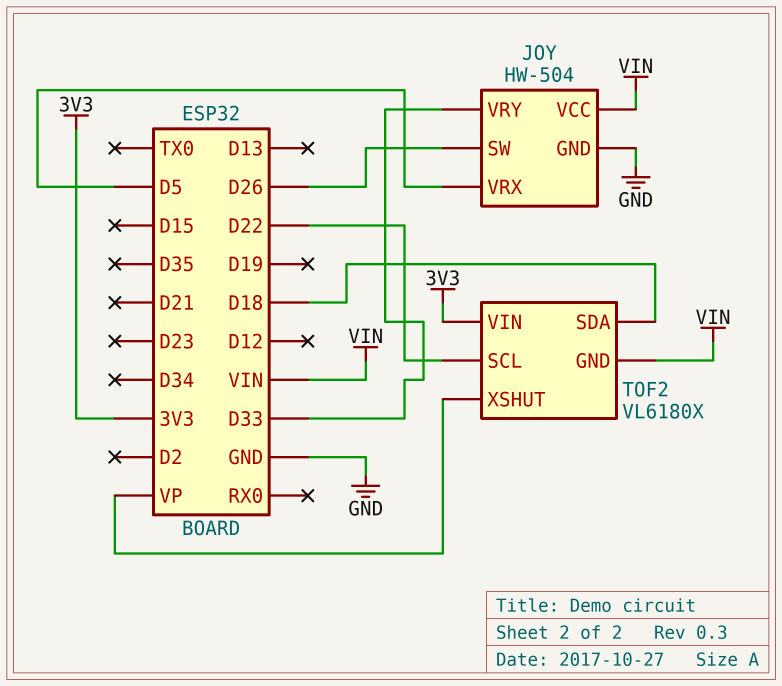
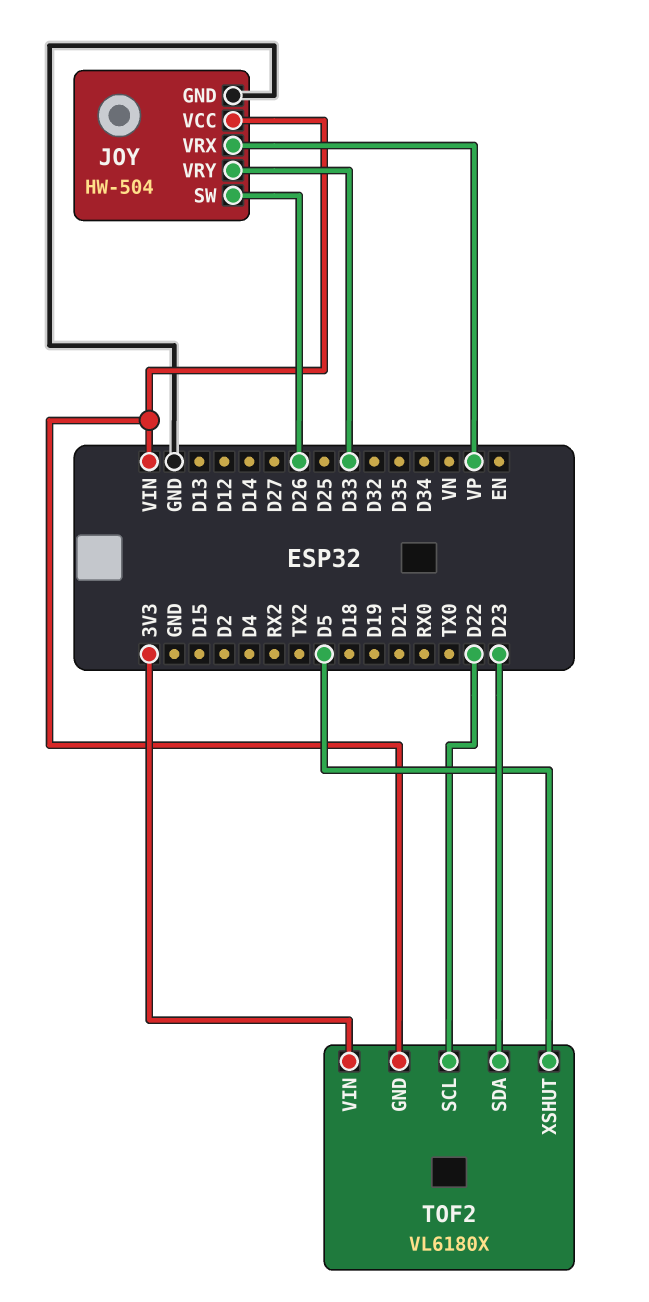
JOY pin VRX: D5 -> VP
TOF2 pin SDA: D18 -> D23
TOF2 pin XSHUT: VP -> D5

